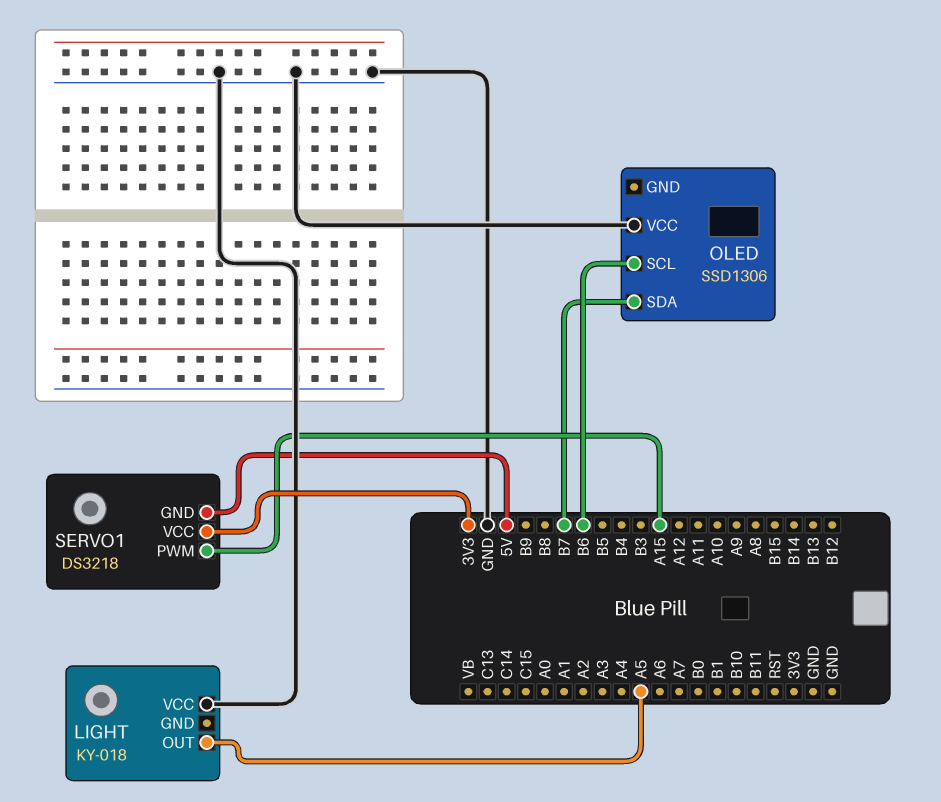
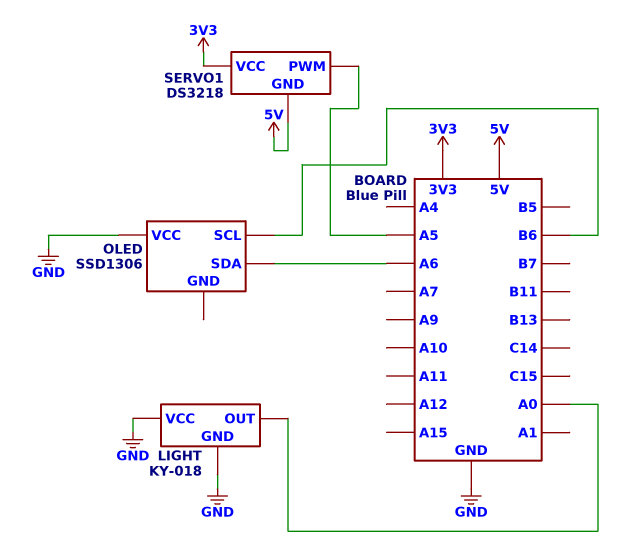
LIGHT pin GND: none -> GND
LIGHT pin OUT: A5 -> A0
OLED pin SDA: B7 -> A6
SERVO1 pin PWM: A15 -> A5

